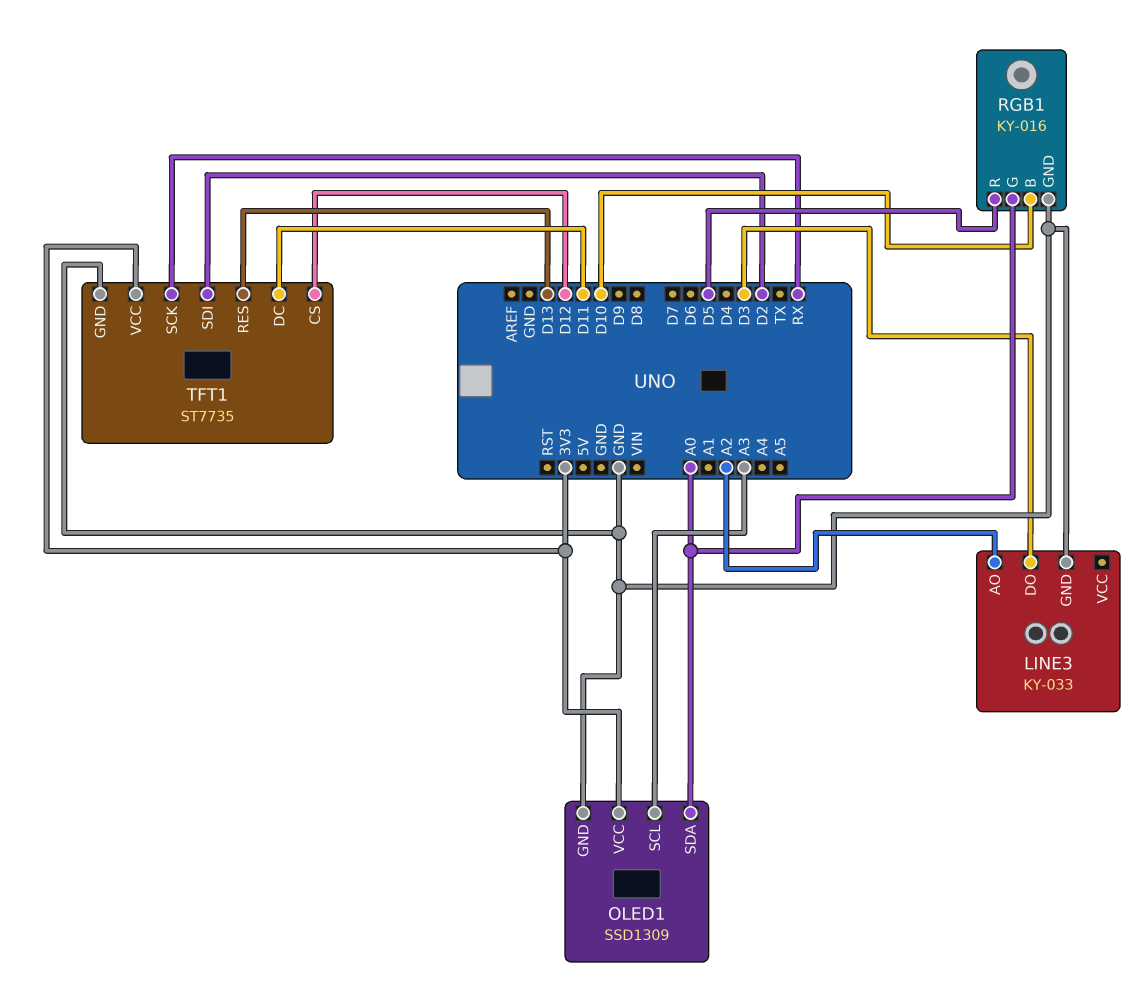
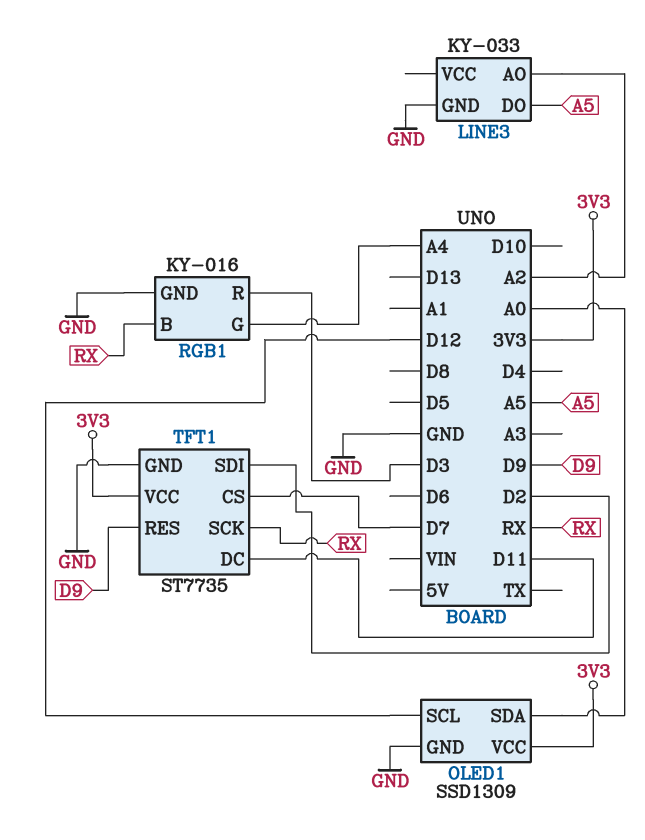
LINE3 pin DO: D3 -> A5
OLED1 pin SCL: A3 -> D12
RGB1 pin B: D10 -> RX
RGB1 pin G: A0 -> A4
RGB1 pin R: D5 -> D3
TFT1 pin CS: D12 -> D7
TFT1 pin RES: D13 -> D9

